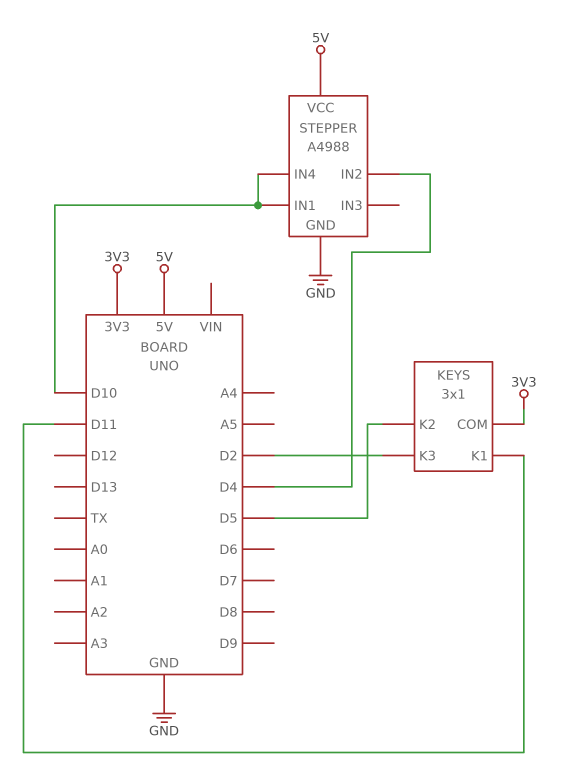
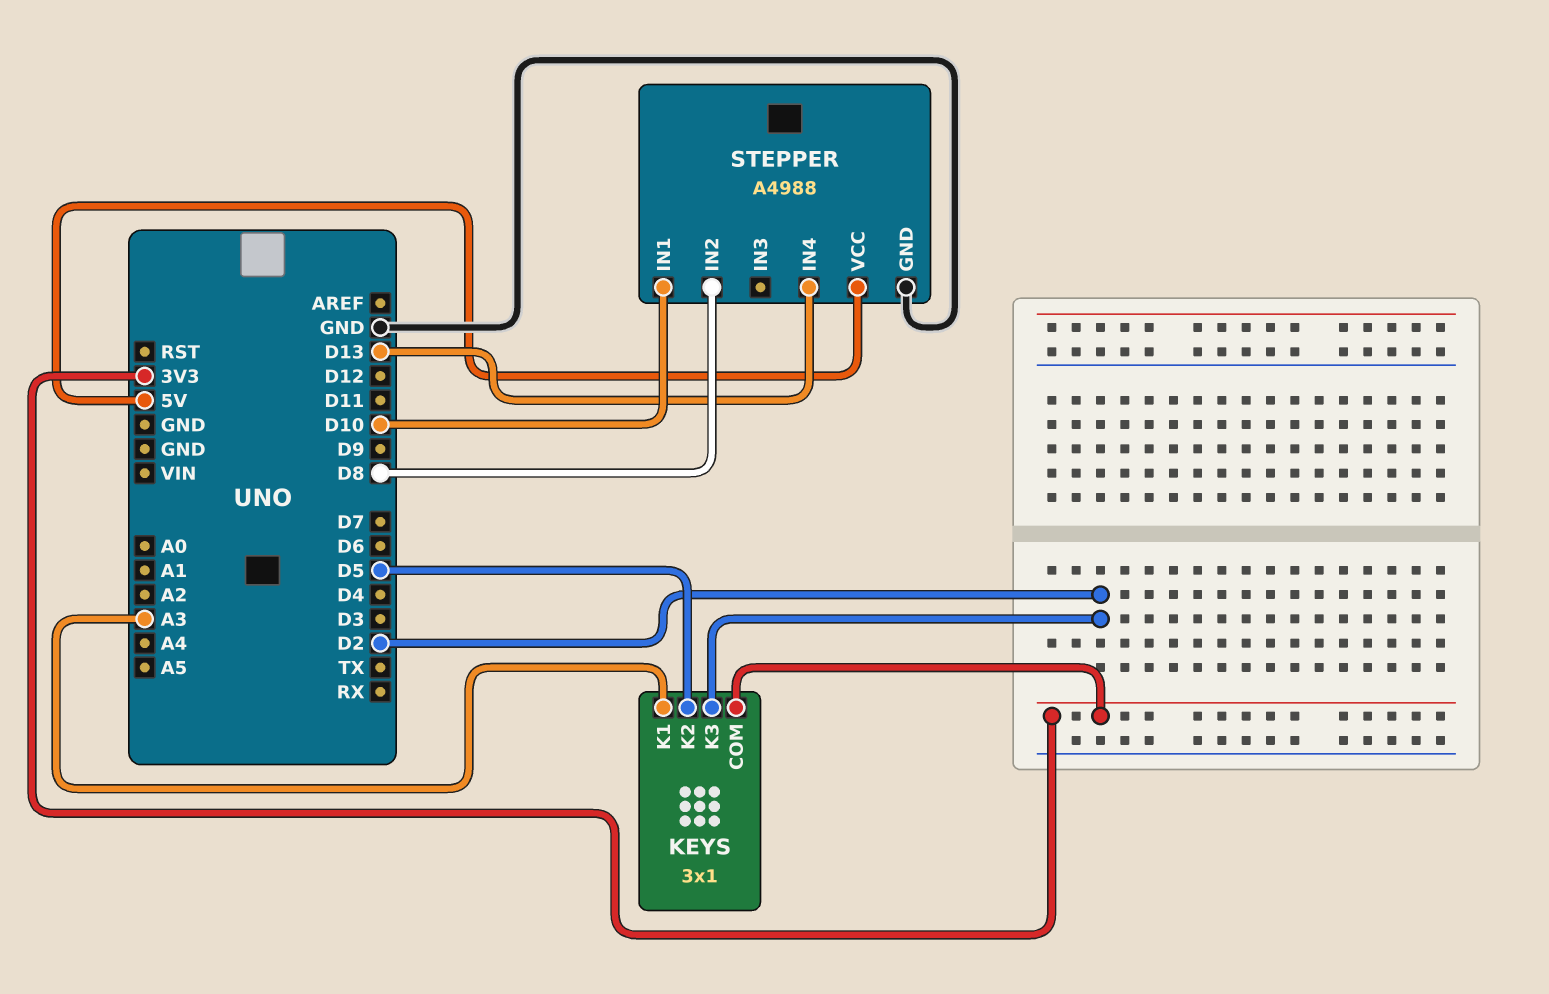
KEYS pin K1: D11 -> A3
STEPPER pin IN2: D4 -> D8
STEPPER pin IN4: D10 -> D13

